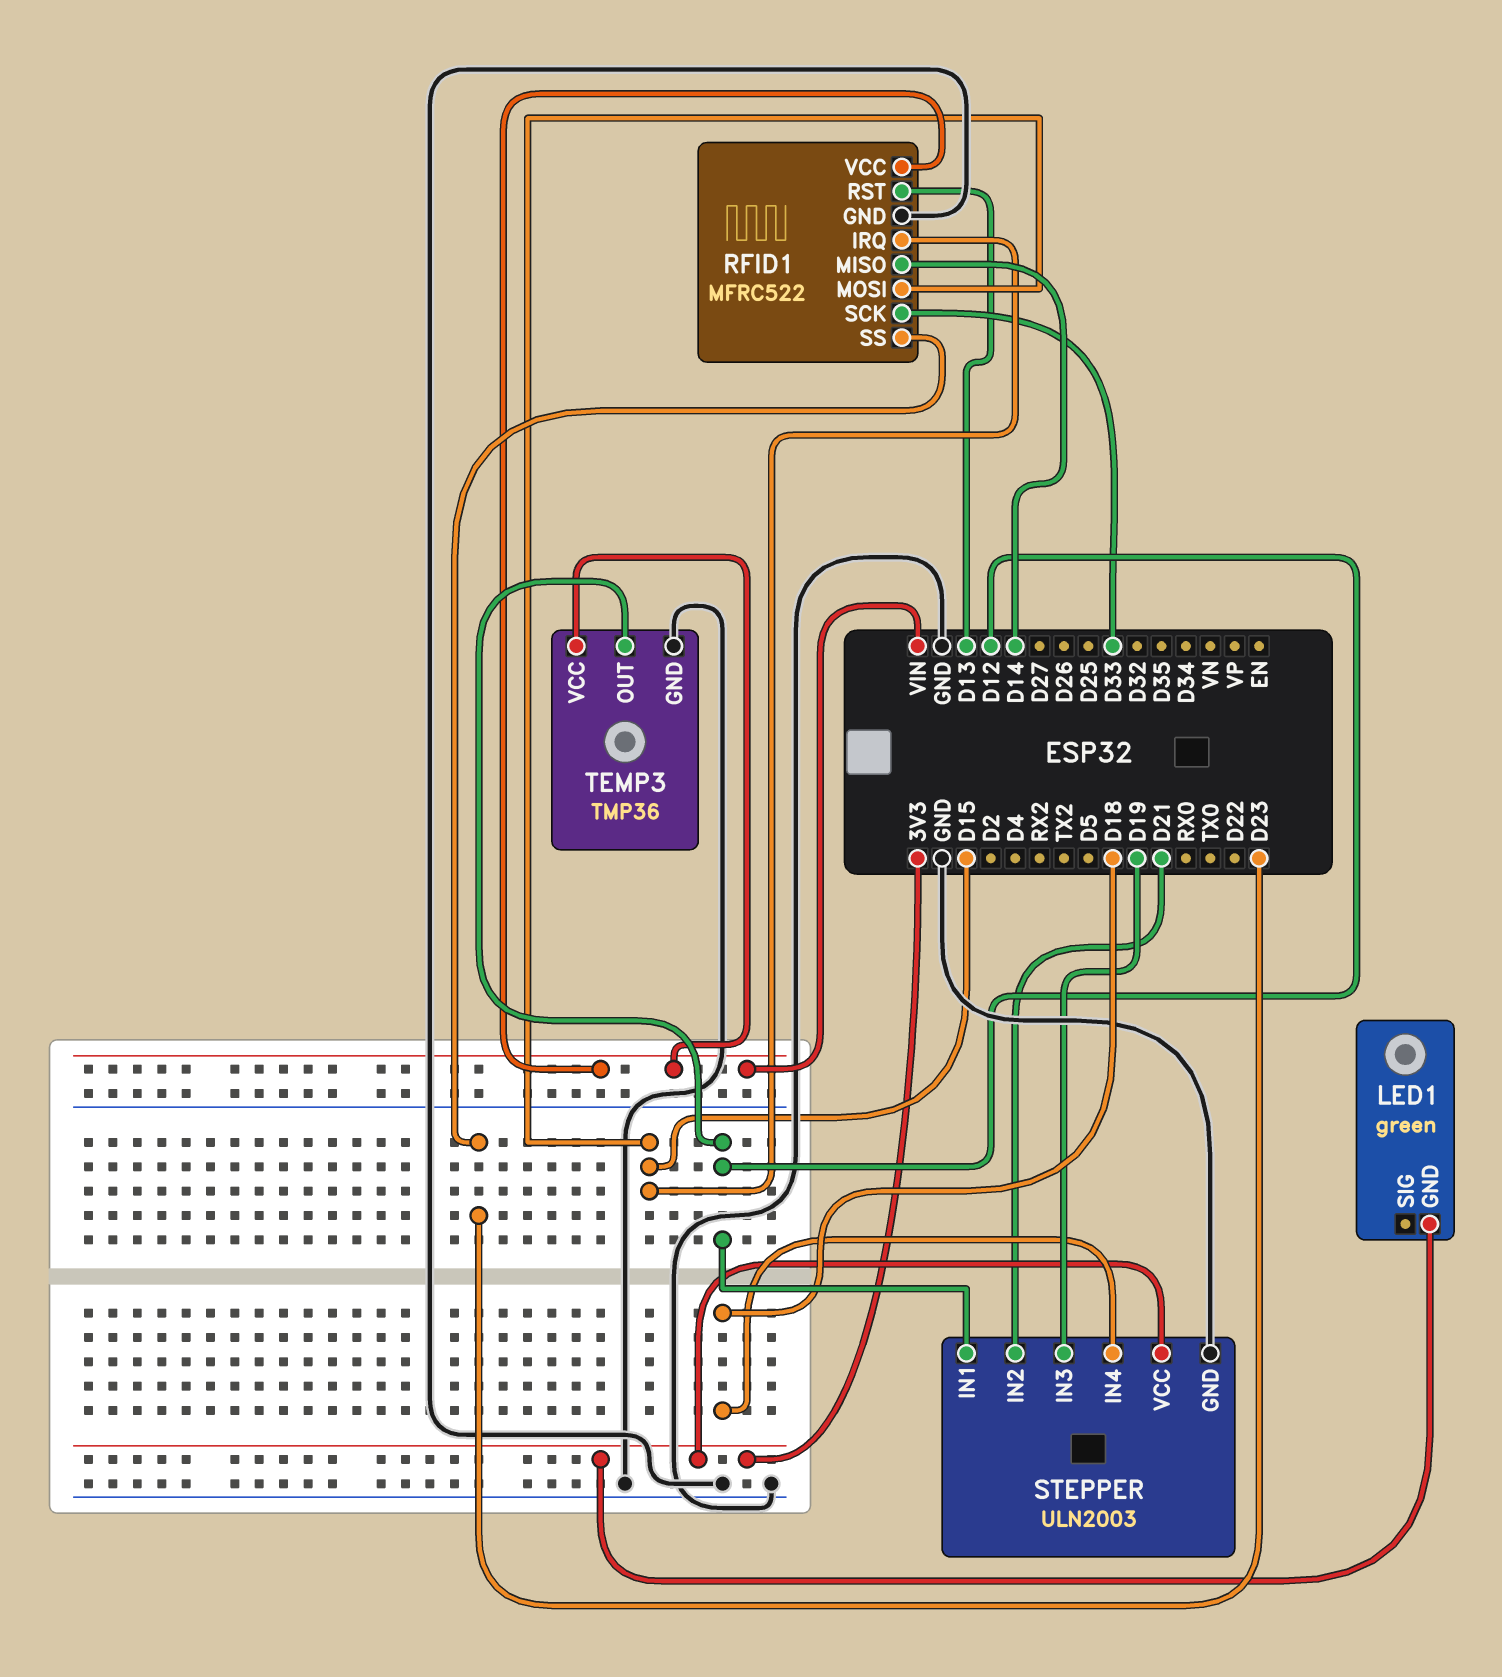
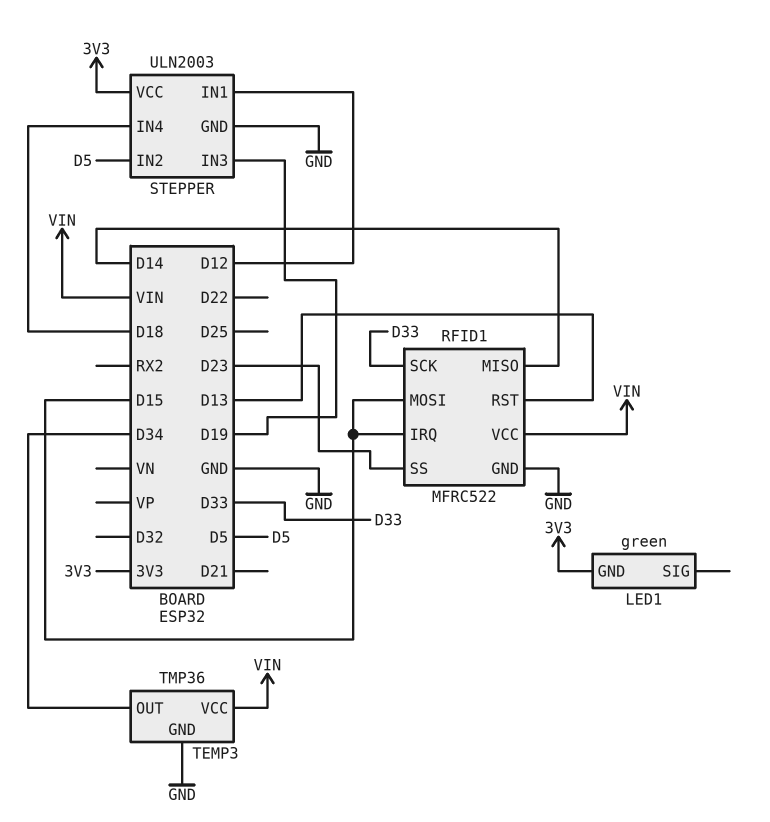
STEPPER pin IN2: D21 -> D5
TEMP3 pin OUT: D12 -> D34

